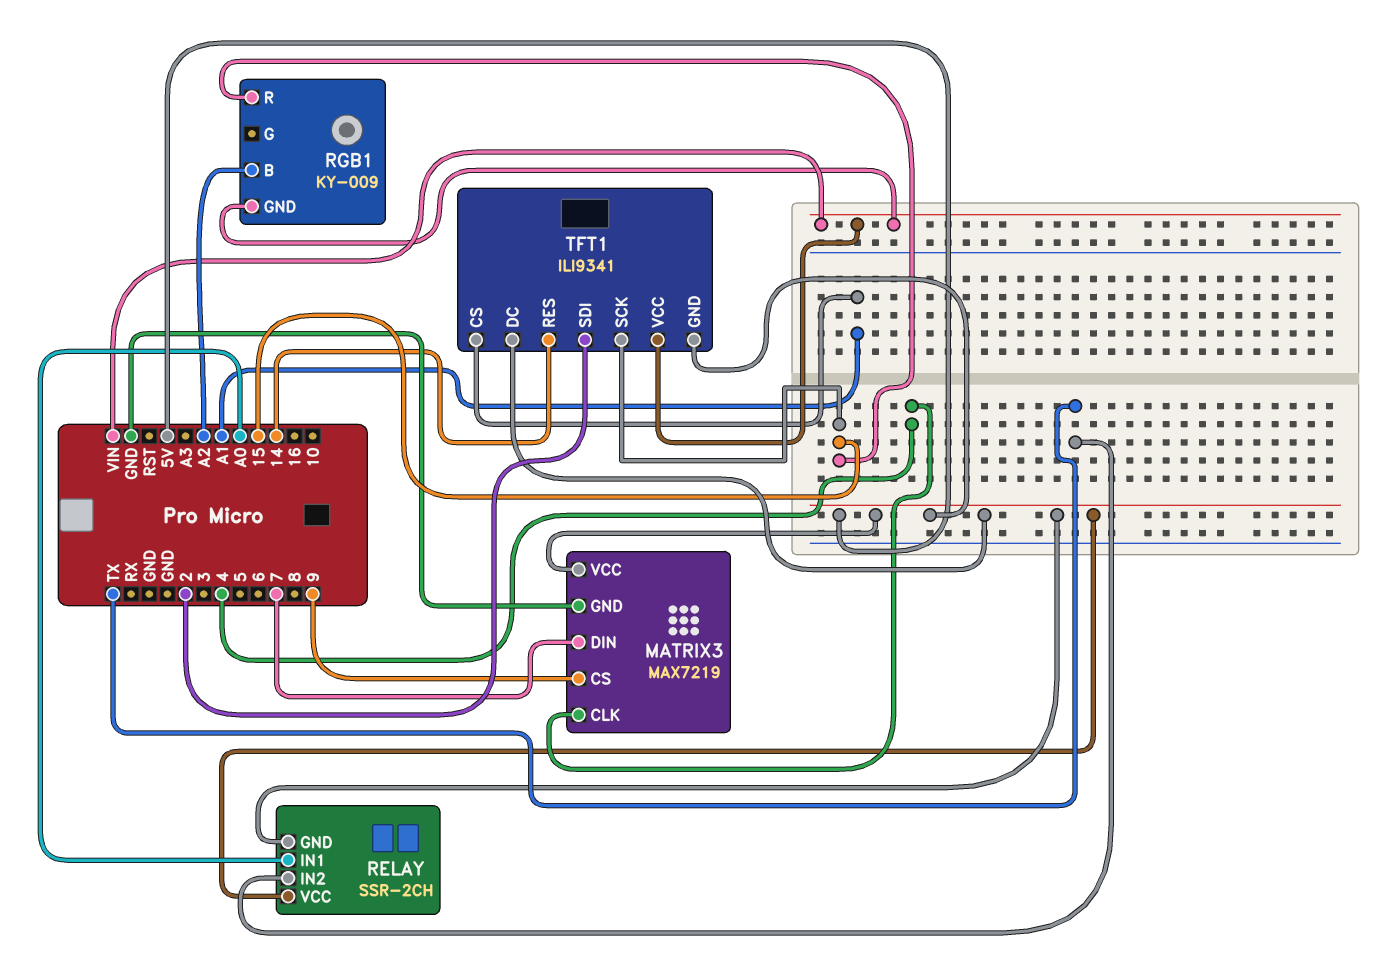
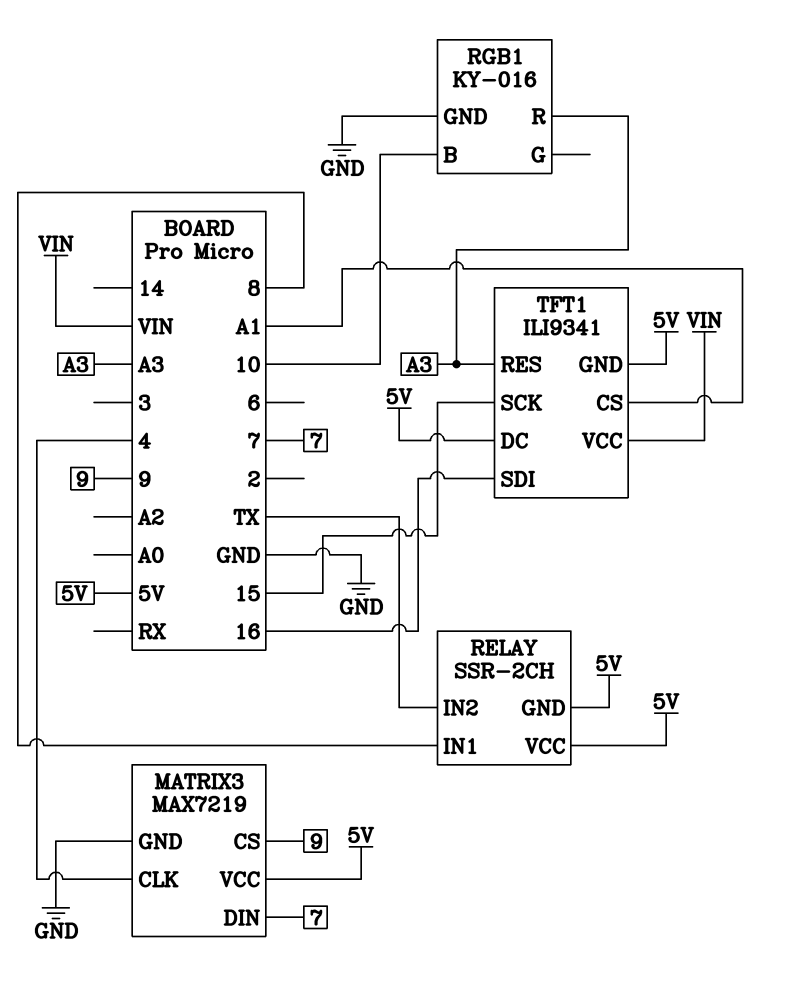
RELAY pin IN1: A0 -> 8
RGB1: KY-009 -> KY-016
RGB1 pin B: A2 -> 10
RGB1 pin GND: VIN -> GND
RGB1 pin R: 15 -> A3
TFT1 pin RES: 14 -> A3
TFT1 pin SDI: 2 -> 16

